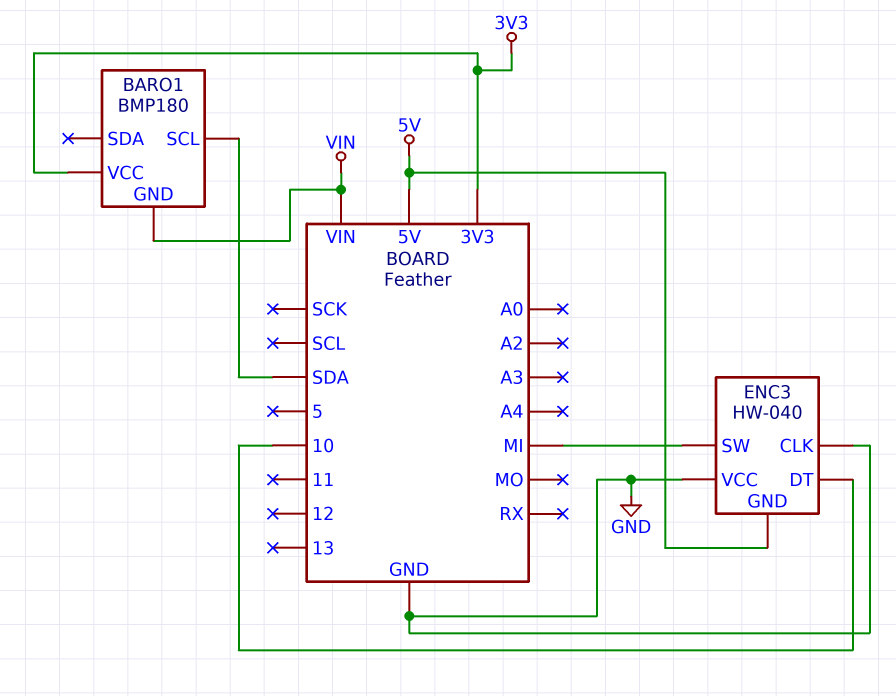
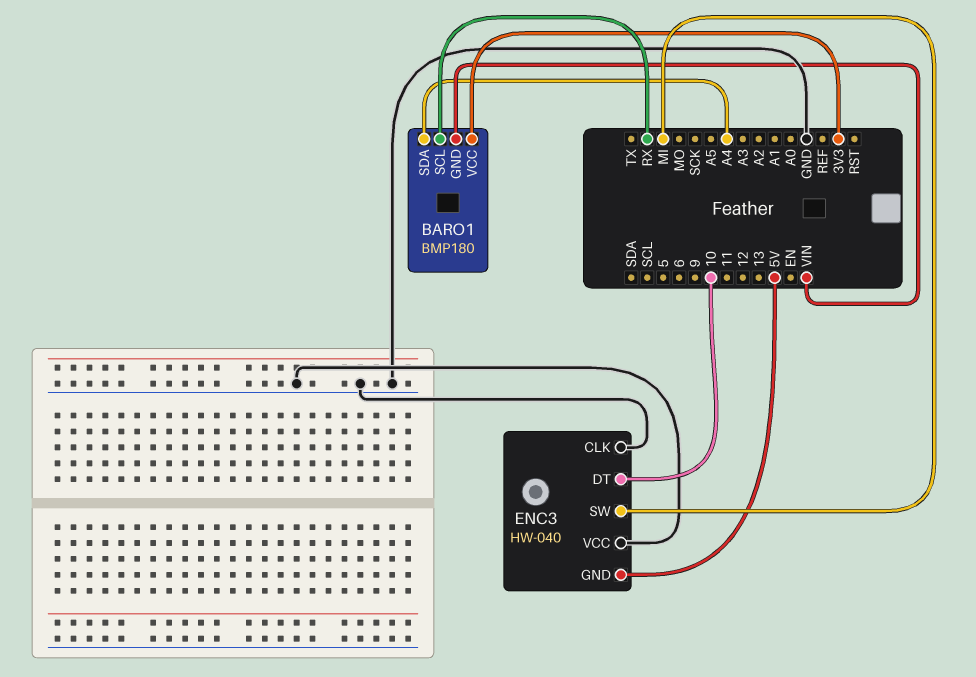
BARO1 pin SCL: SDA -> RX
BARO1 pin SDA: none -> A4

